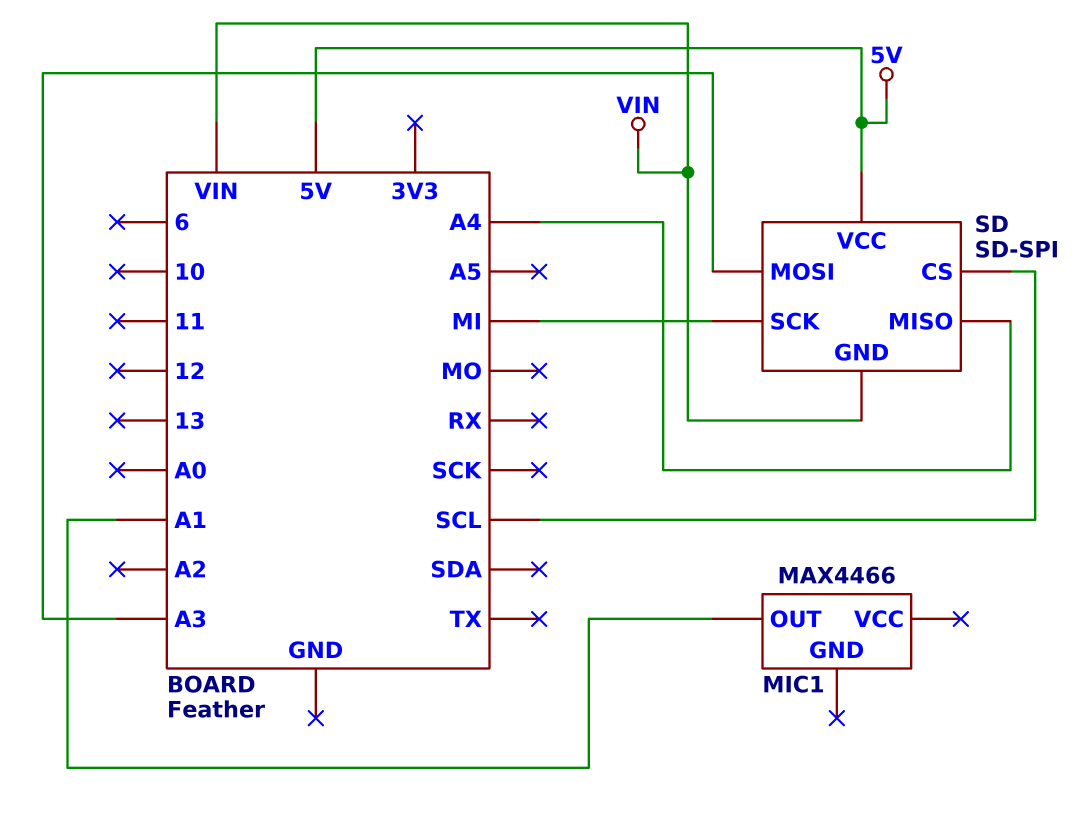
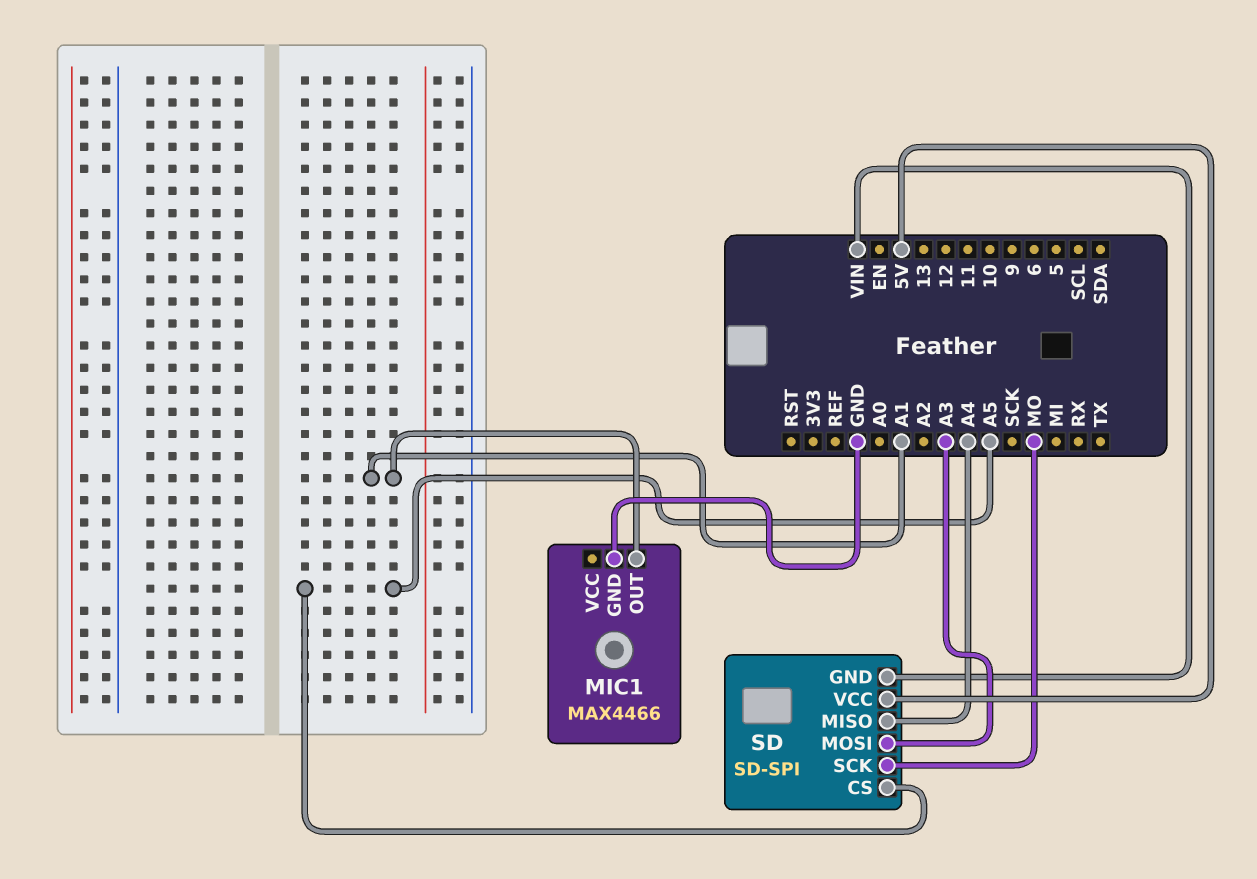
MIC1 pin GND: none -> GND
SD pin CS: SCL -> A5
SD pin SCK: MI -> MO

